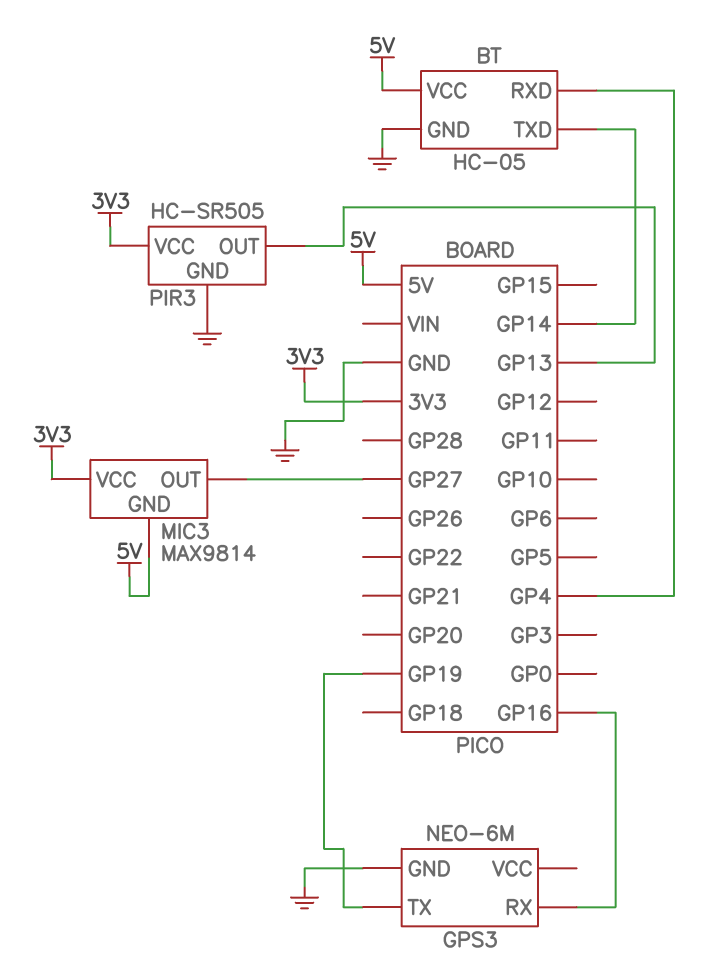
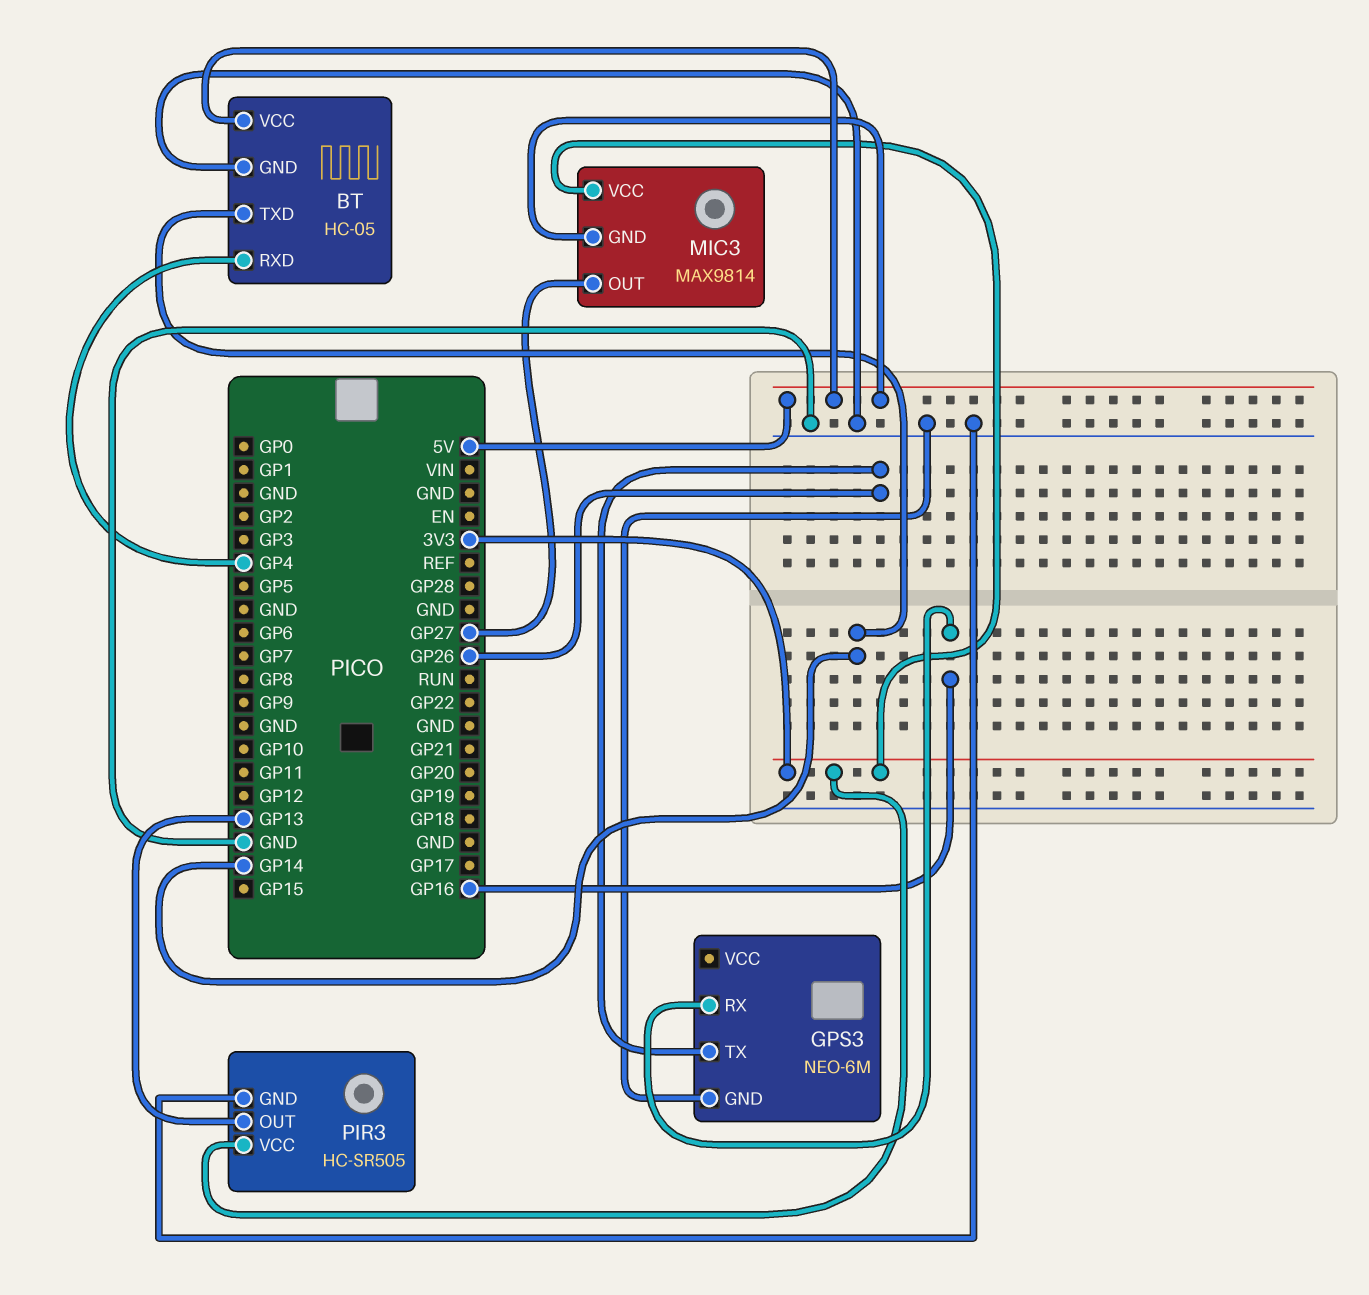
GPS3 pin TX: GP19 -> GP26

